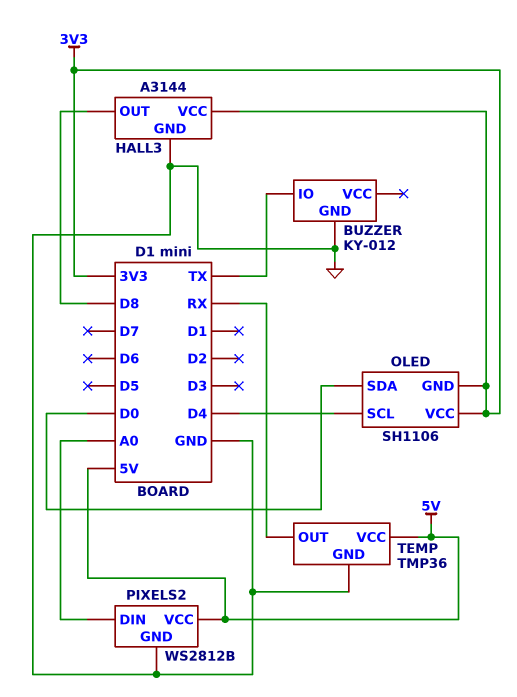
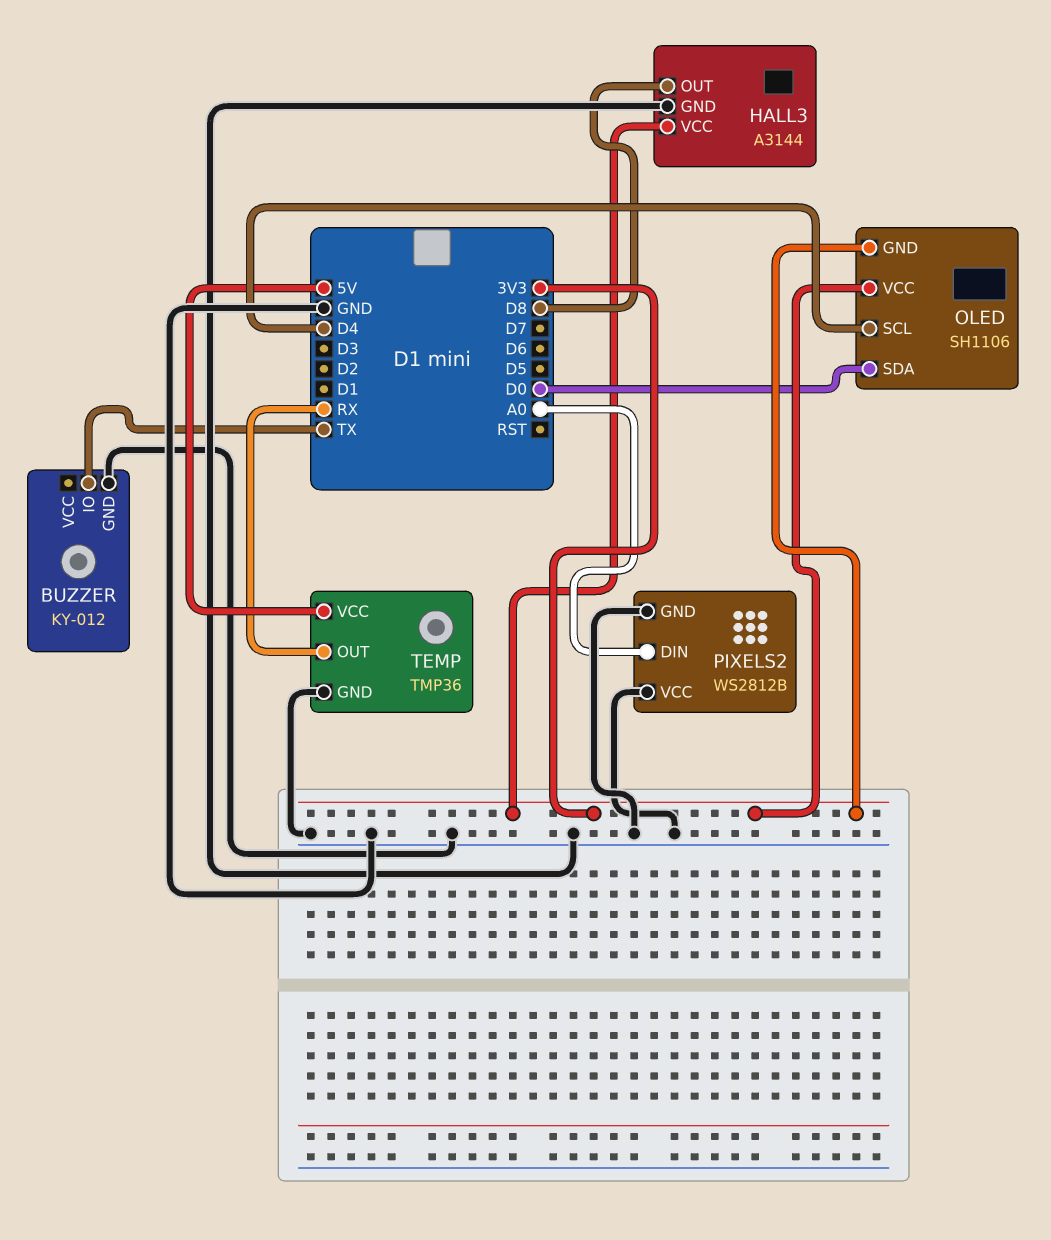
PIXELS2 pin VCC: 5V -> GND

